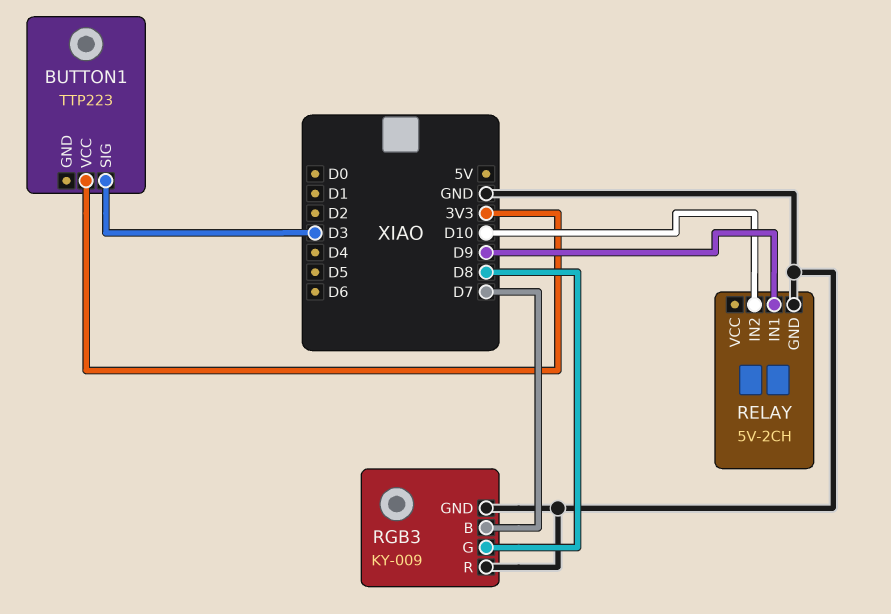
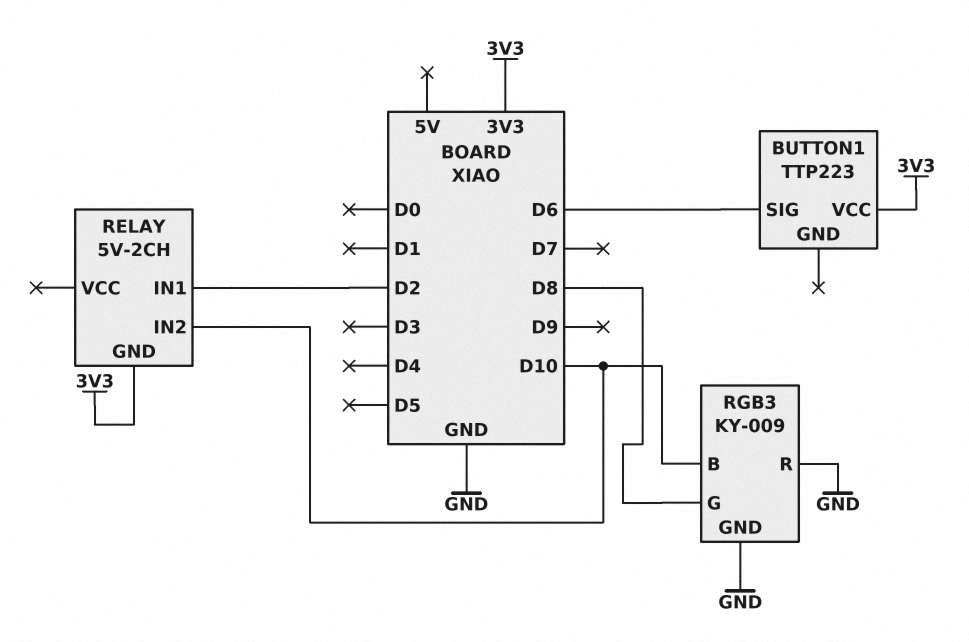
BUTTON1 pin SIG: D3 -> D6
RELAY pin GND: GND -> 3V3
RELAY pin IN1: D9 -> D2
RGB3 pin B: D7 -> D10

